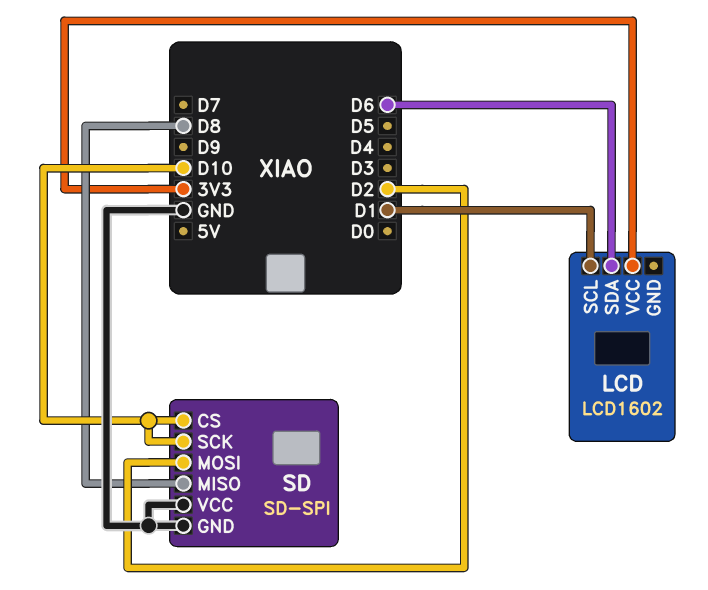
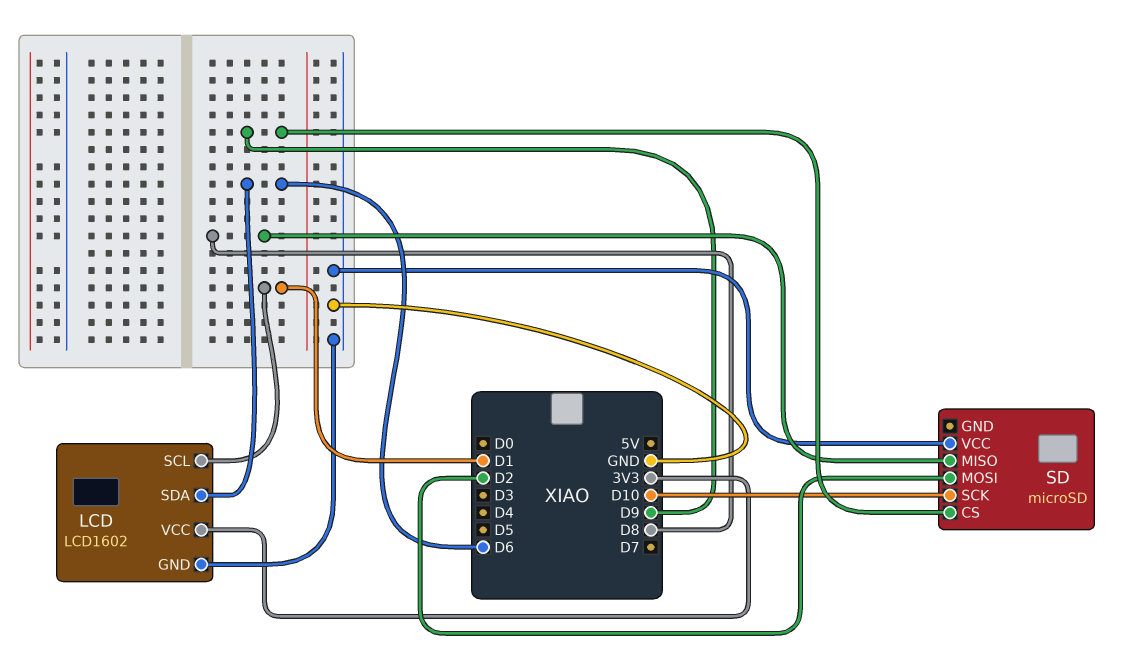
LCD pin GND: none -> GND
SD: SD-SPI -> microSD
SD pin CS: D10 -> D9
SD pin GND: GND -> none

